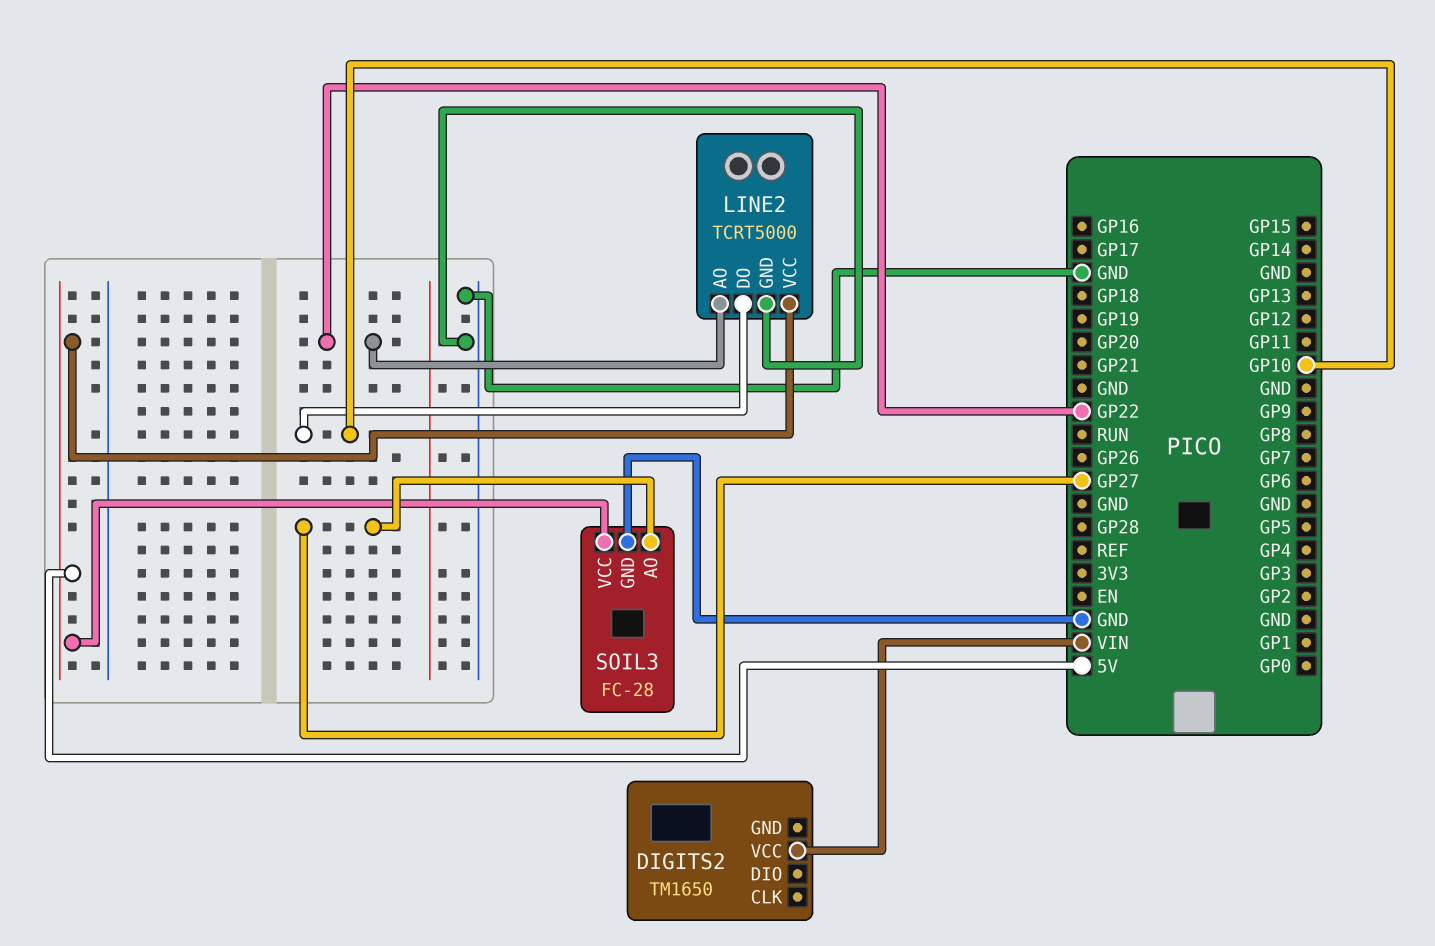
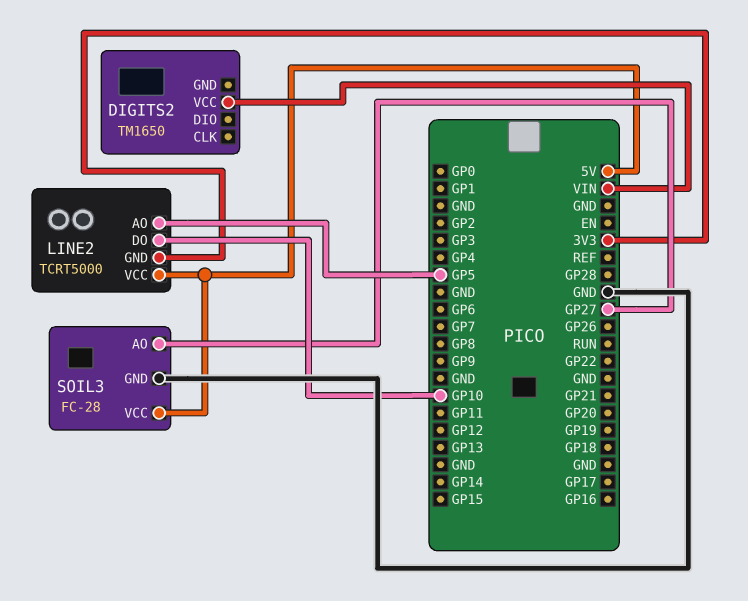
LINE2 pin AO: GP22 -> GP5
LINE2 pin GND: GND -> 3V3

